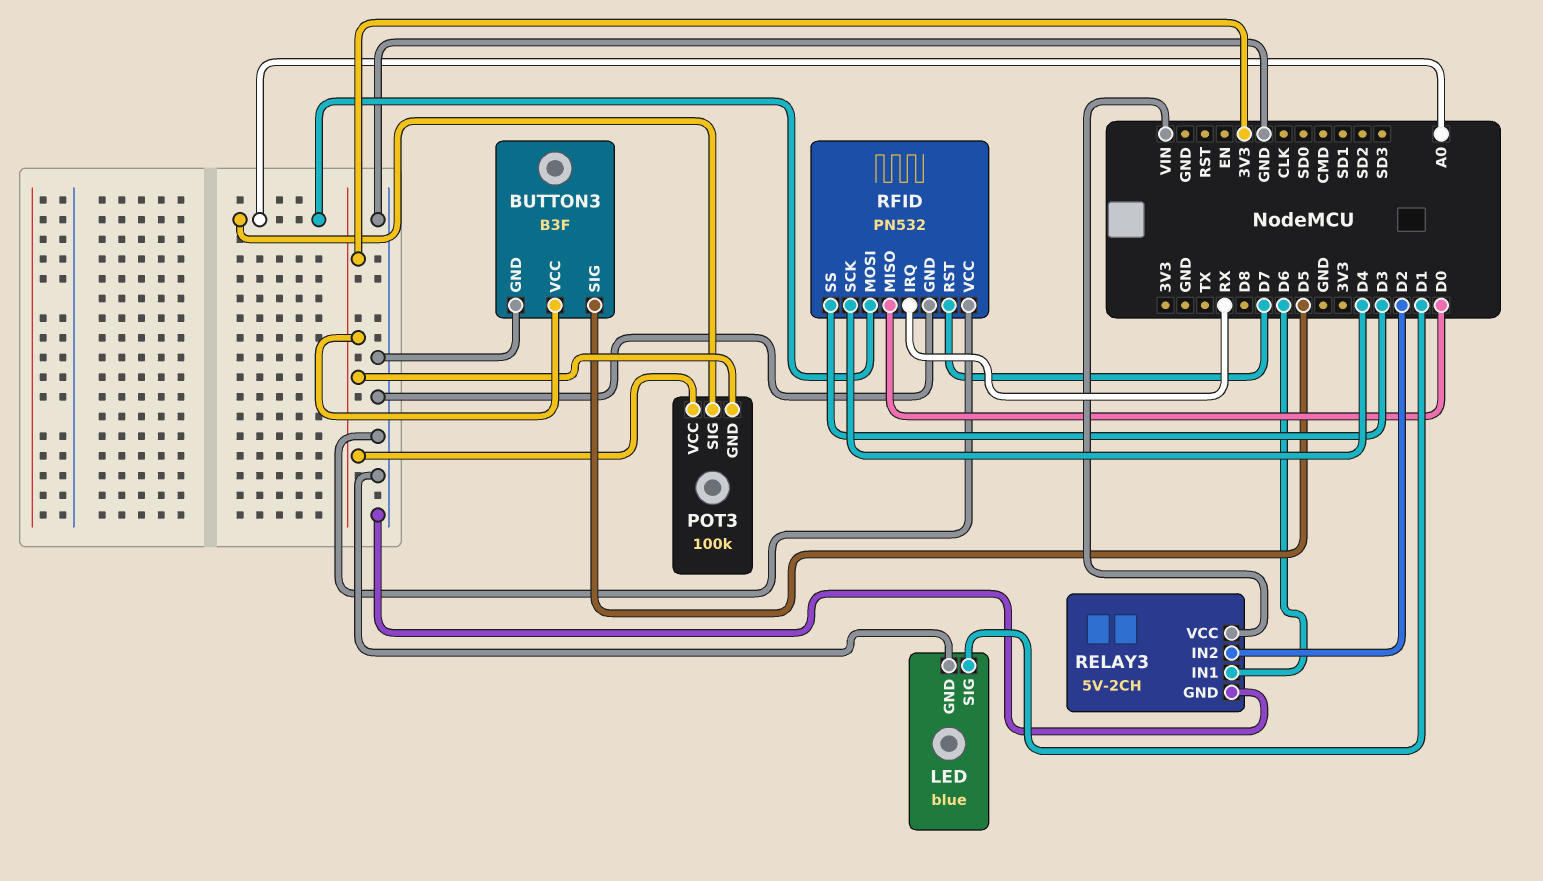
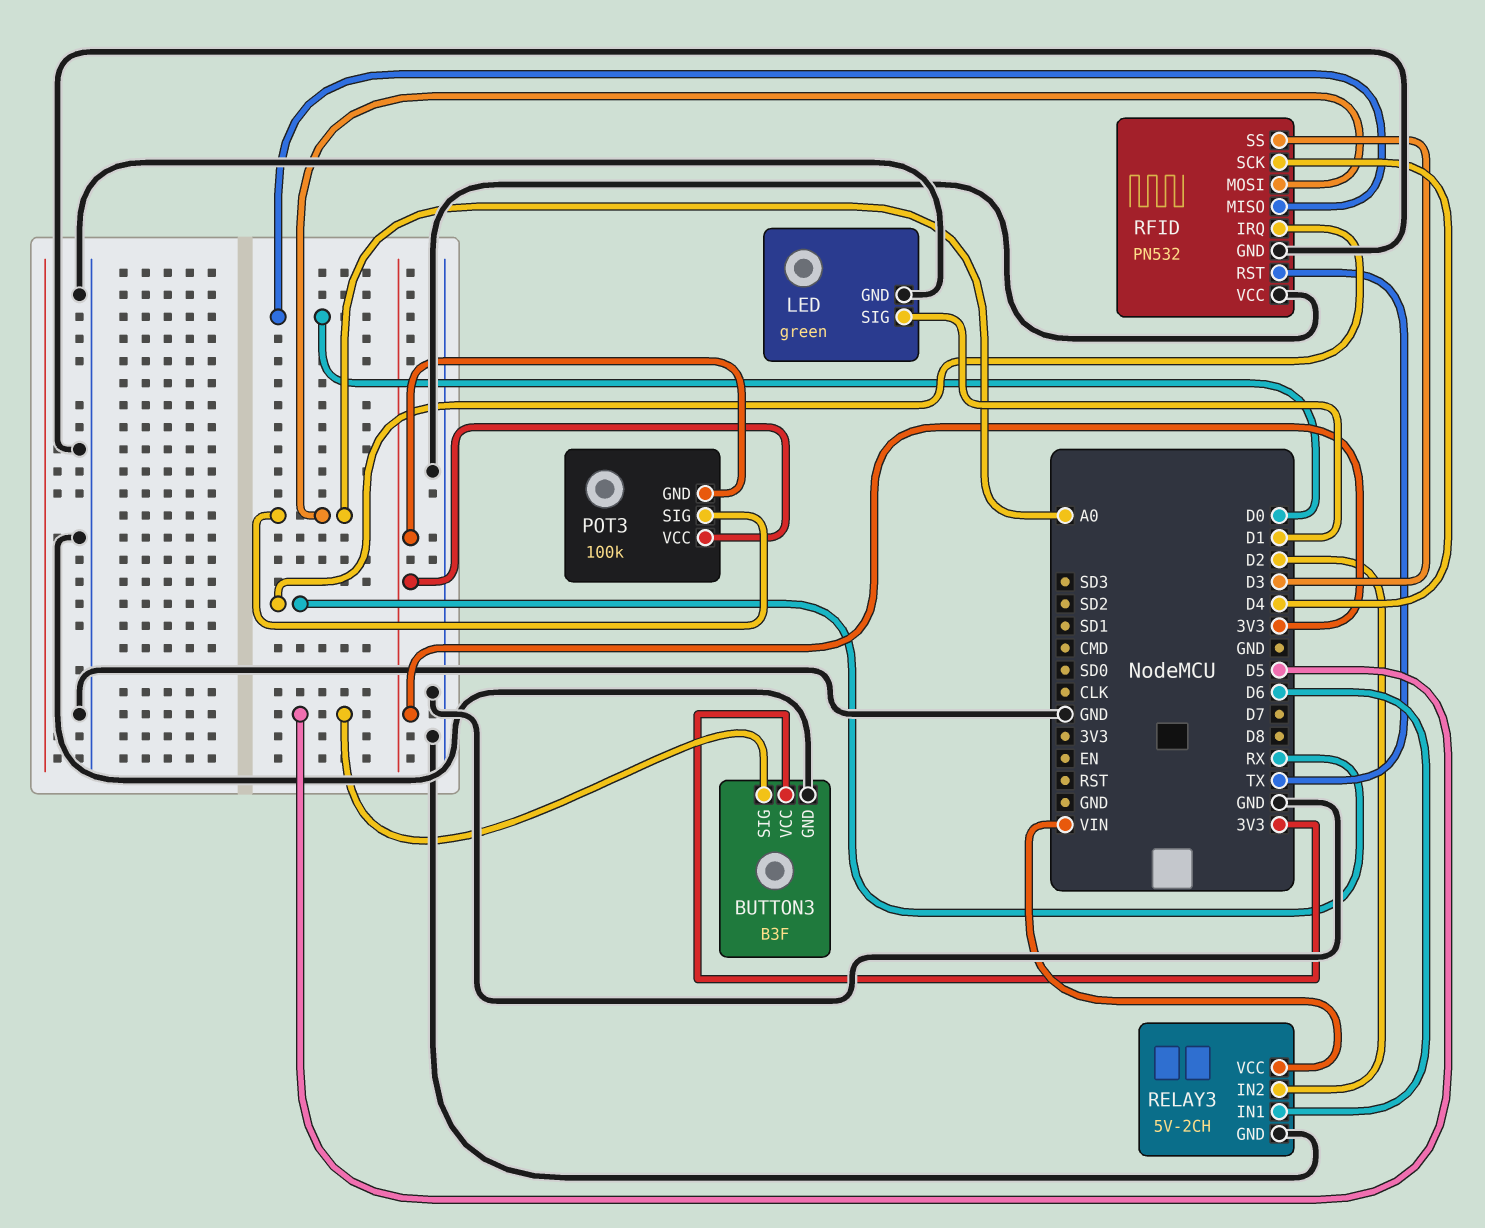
LED: blue -> green
RFID pin RST: D7 -> TX

